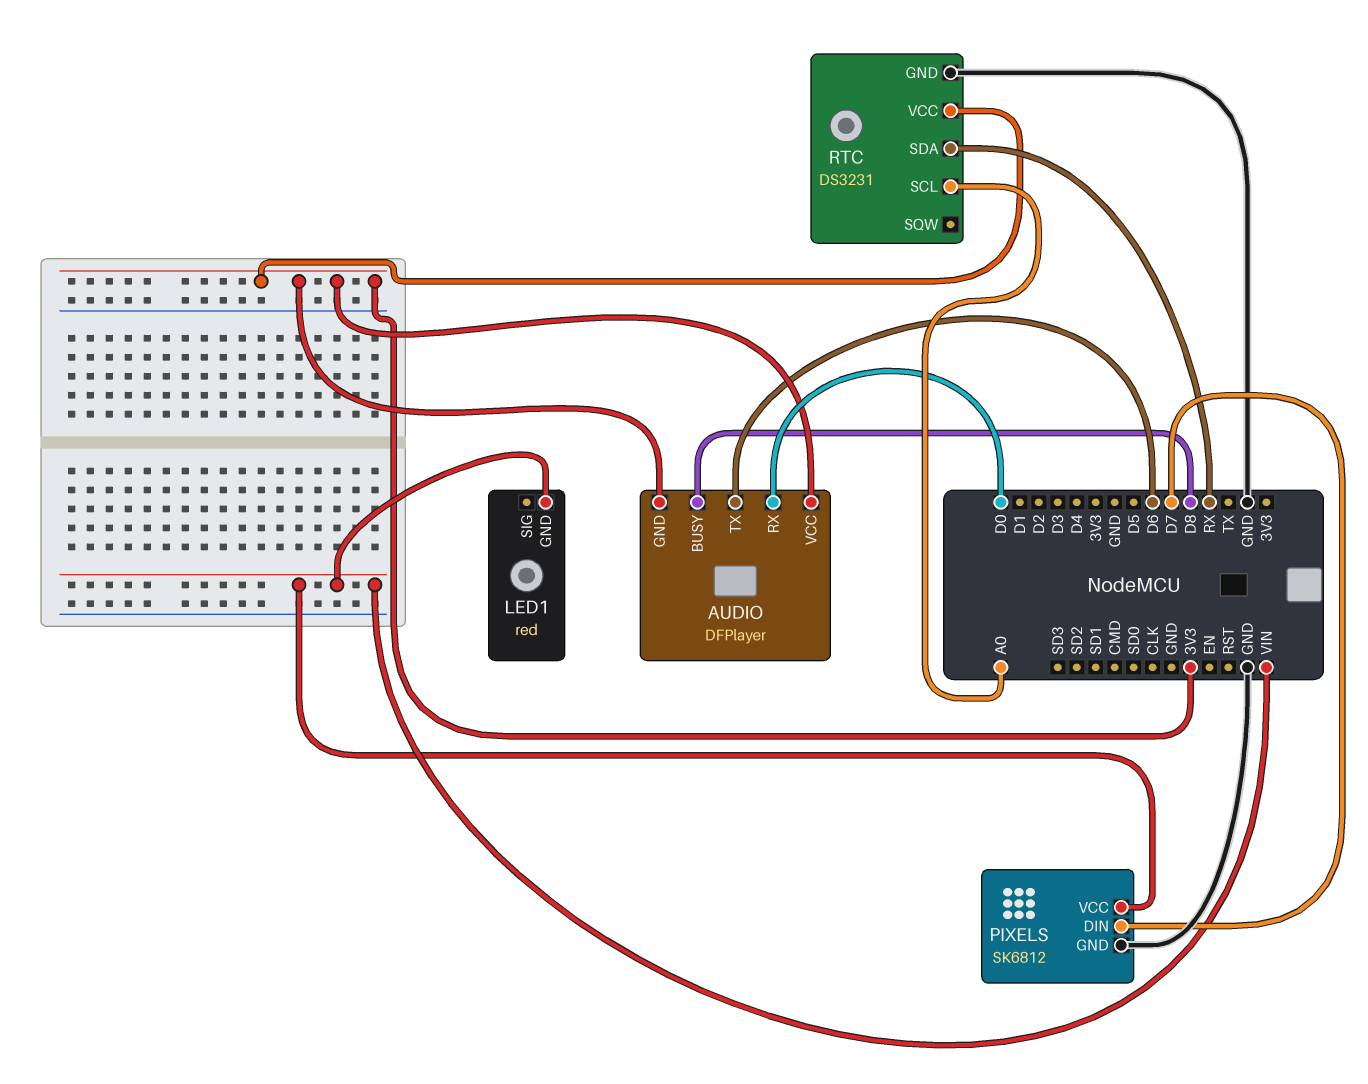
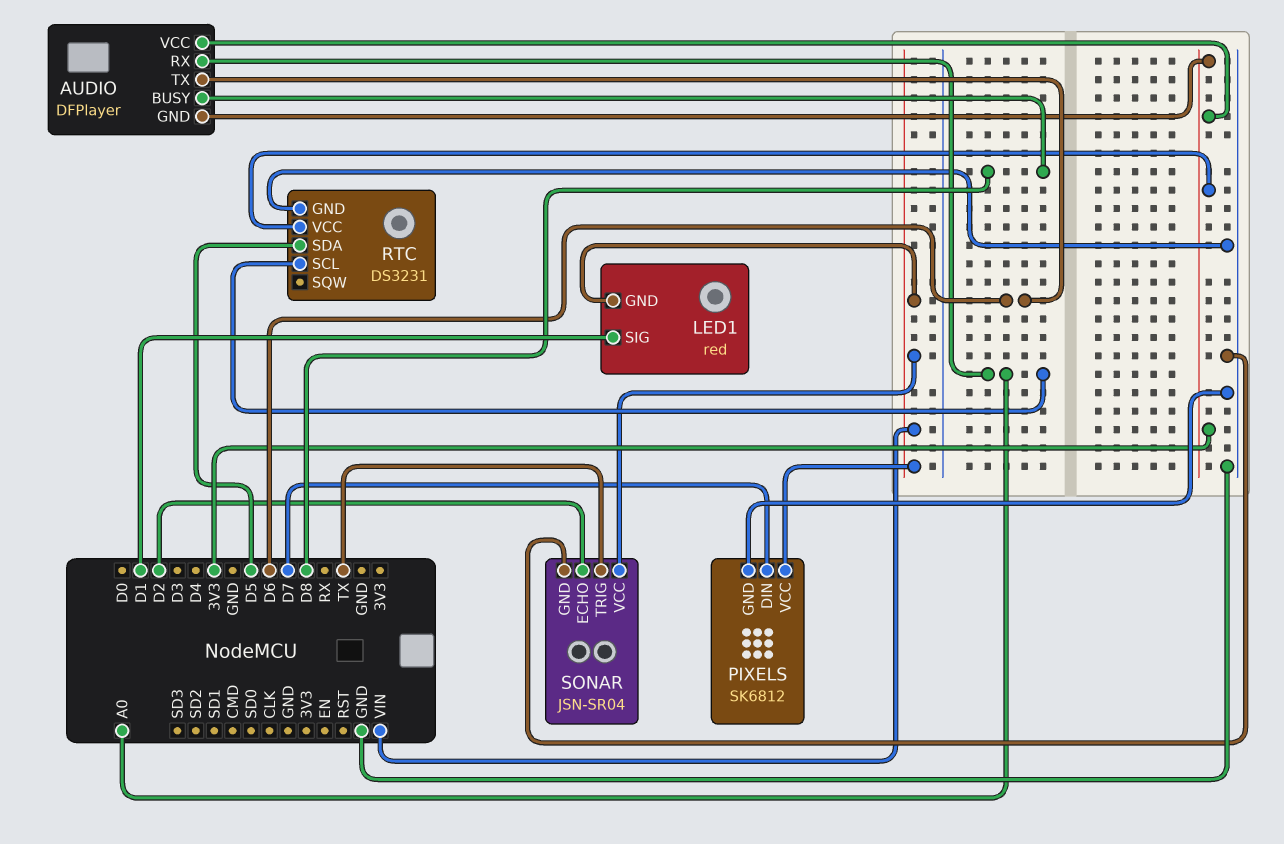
AUDIO pin RX: D0 -> A0
LED1 pin SIG: none -> D1
RTC pin SDA: RX -> D5
SONAR: none -> JSN-SR04
SONAR pin ECHO: none -> D2
SONAR pin GND: none -> GND
SONAR pin TRIG: none -> TX
SONAR pin VCC: none -> VIN

